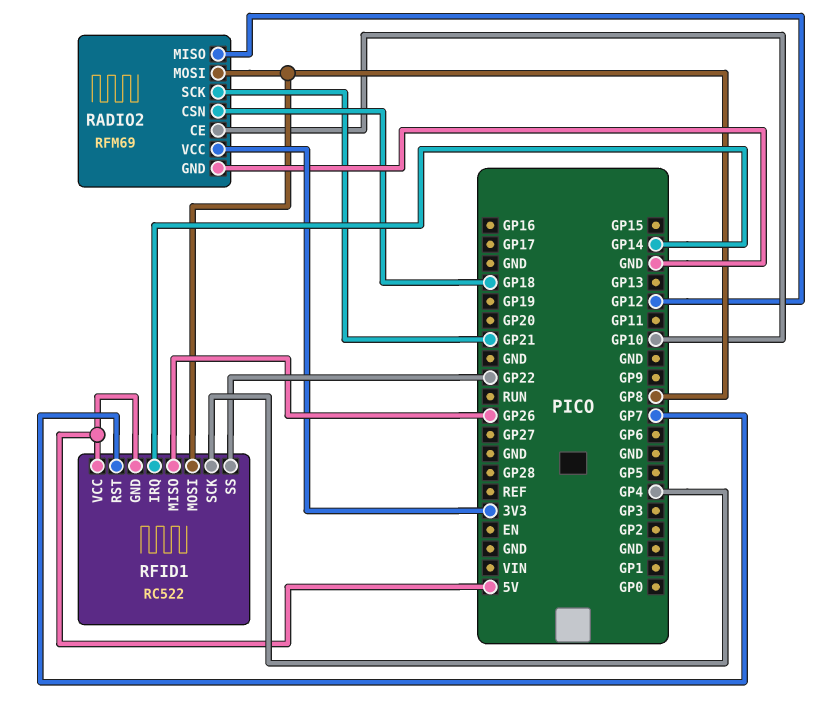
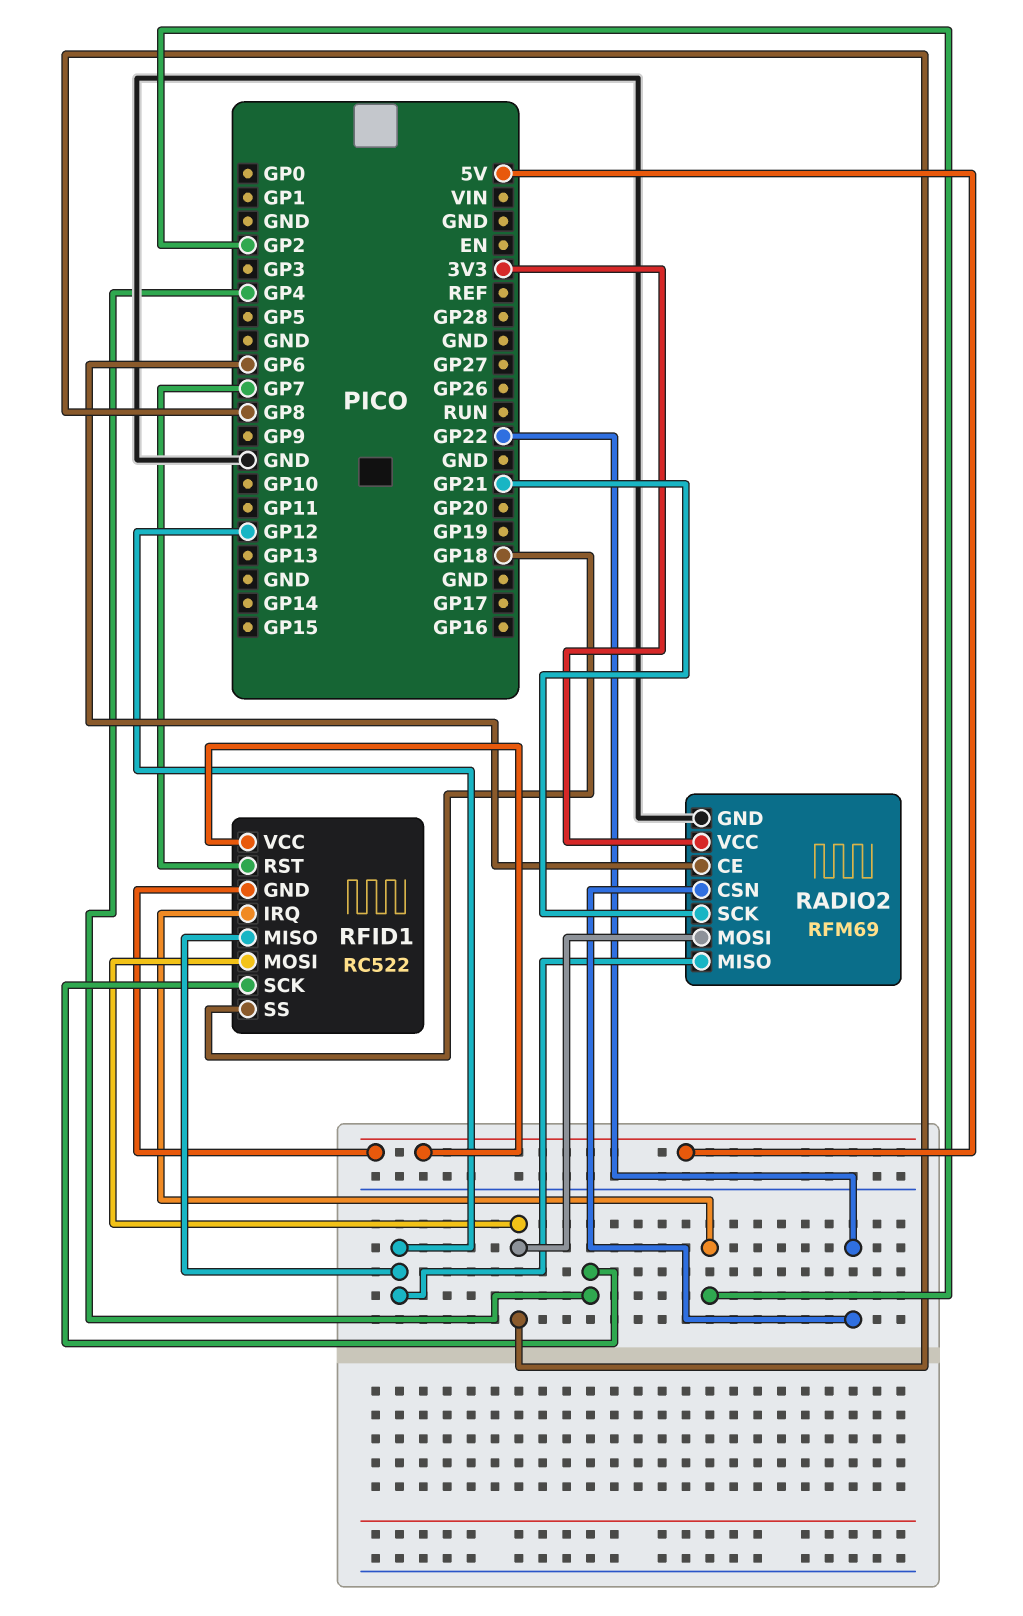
RADIO2 pin CE: GP10 -> GP6
RADIO2 pin CSN: GP18 -> GP22
RFID1 pin IRQ: GP14 -> GP2
RFID1 pin MISO: GP26 -> GP12
RFID1 pin SS: GP22 -> GP18

